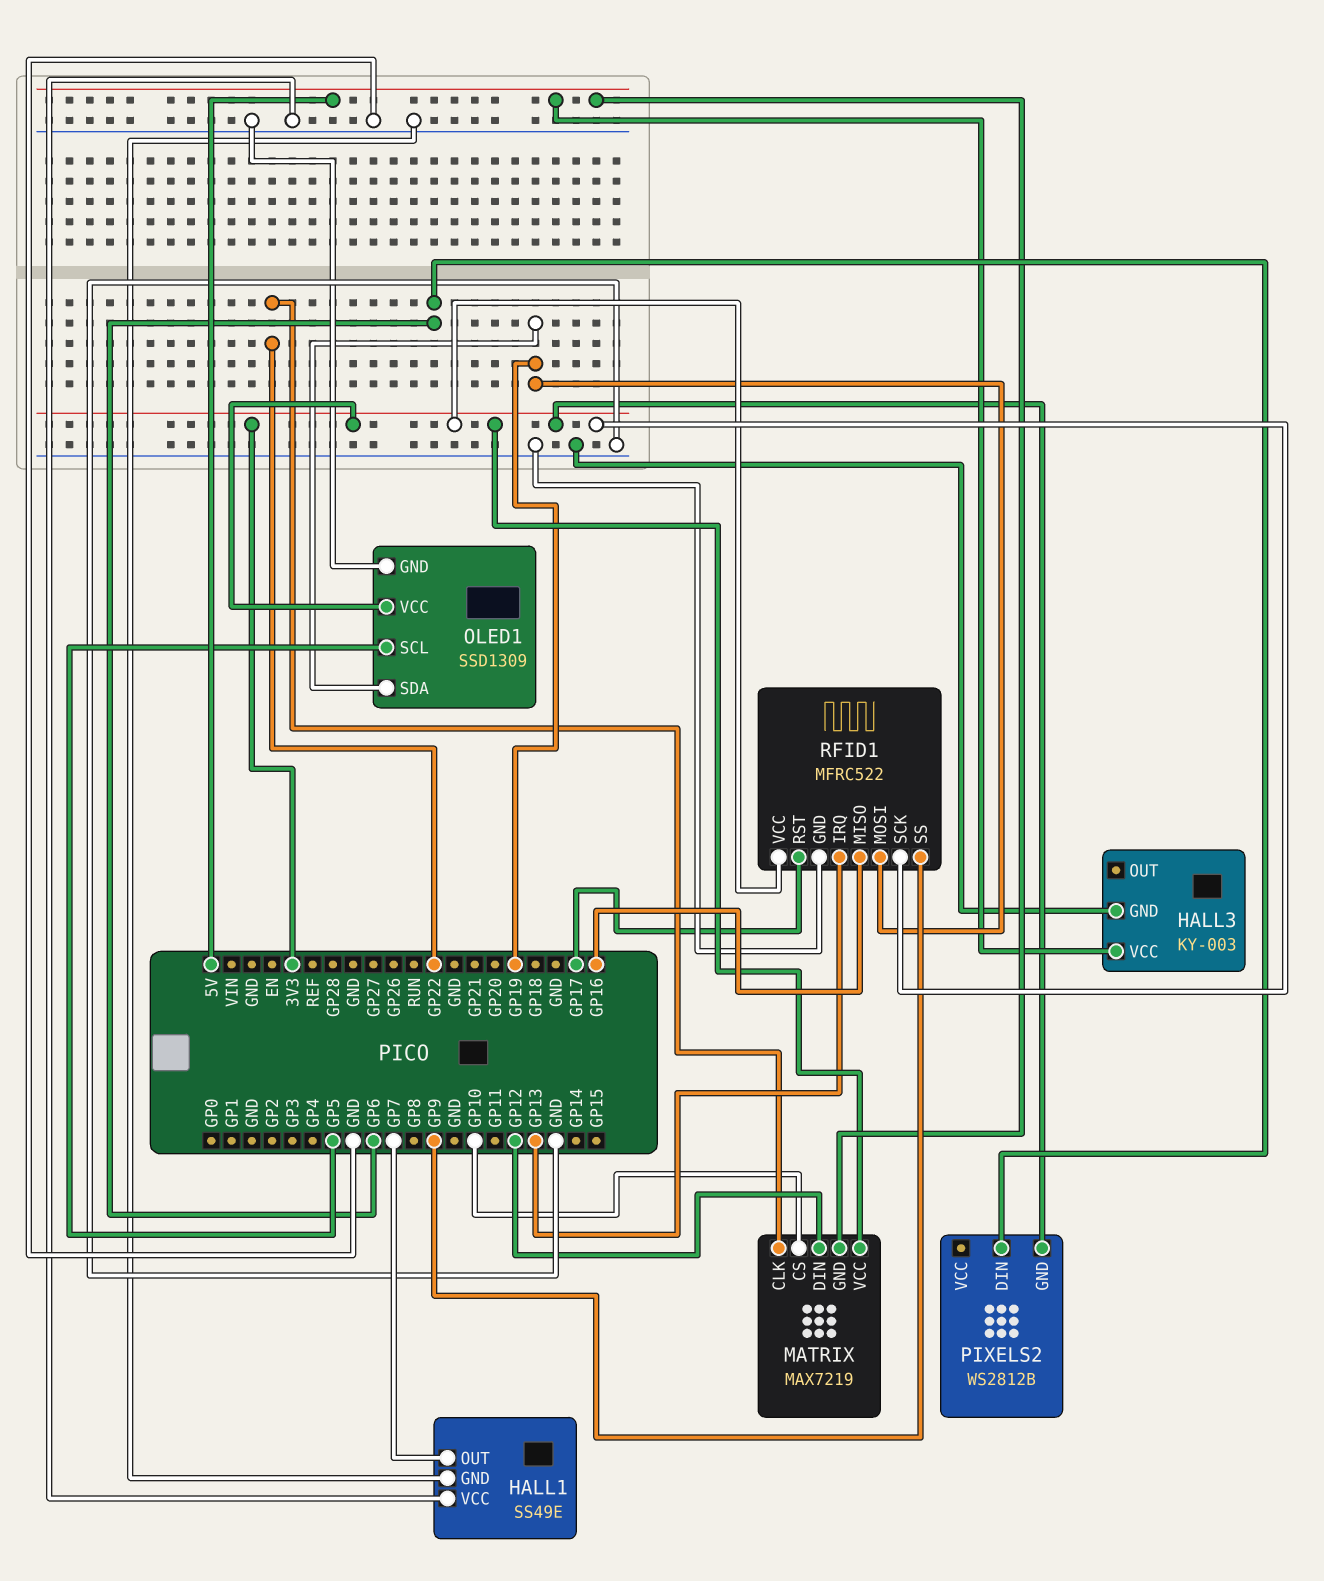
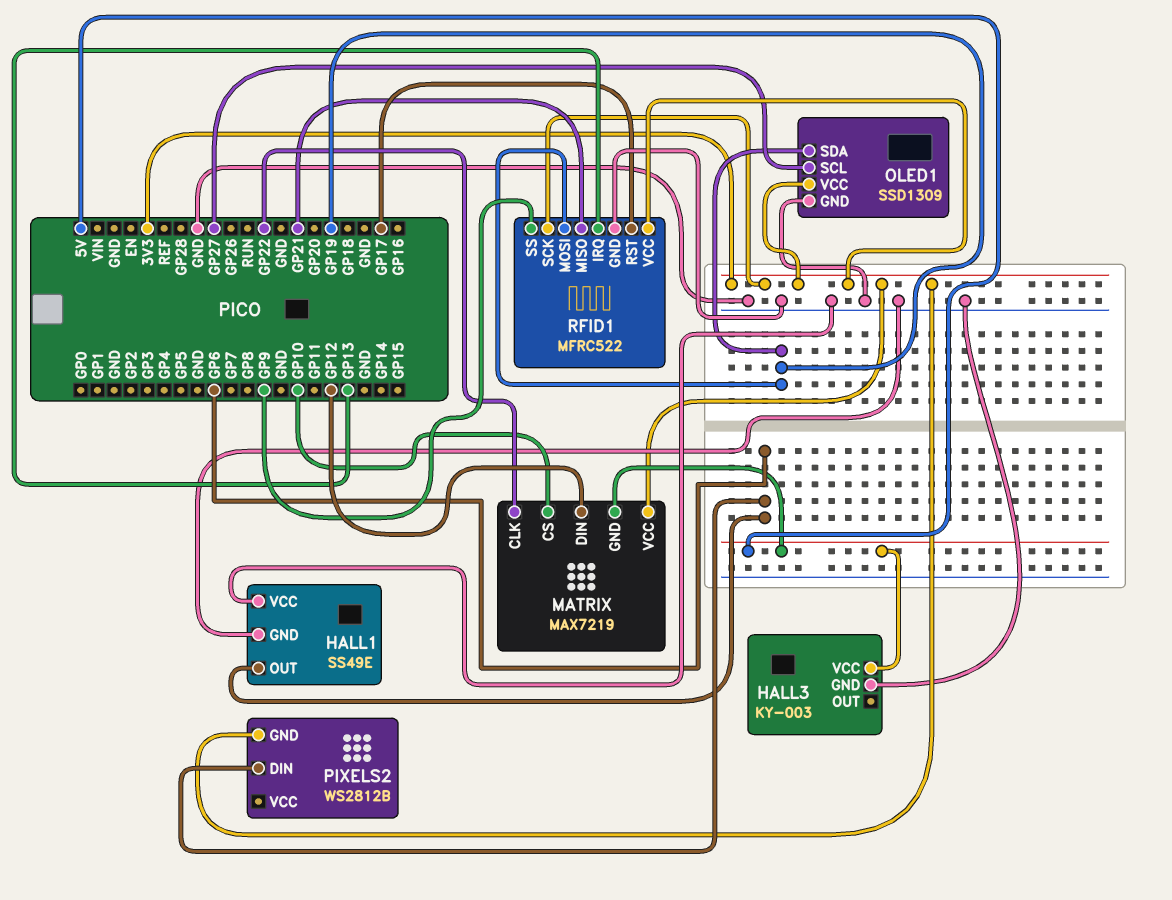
HALL1 pin OUT: GP7 -> GP6
OLED1 pin SCL: GP5 -> GP27
RFID1 pin MISO: GP16 -> GP21

